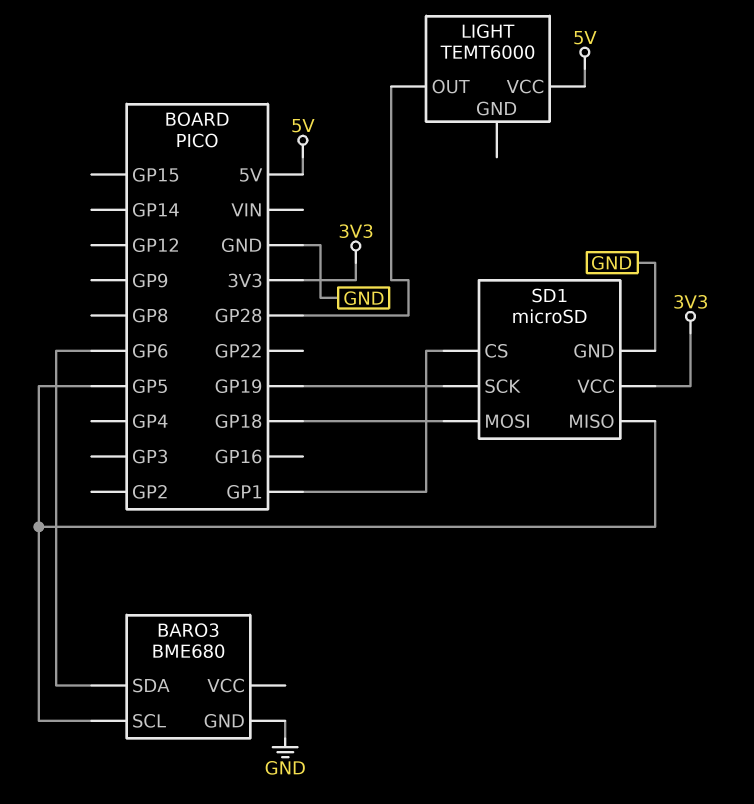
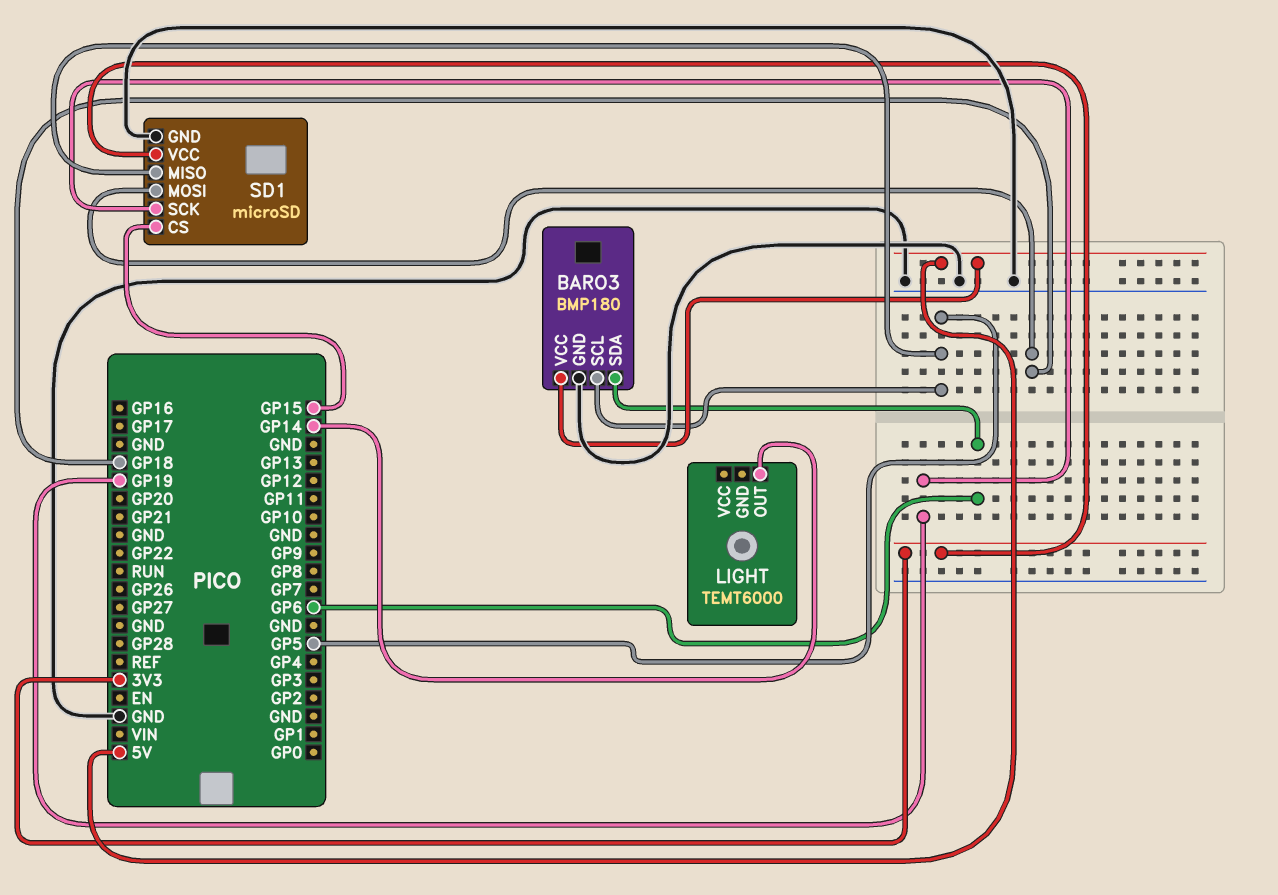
BARO3: BME680 -> BMP180
BARO3 pin VCC: none -> 5V
LIGHT pin OUT: GP28 -> GP14
LIGHT pin VCC: 5V -> none
SD1 pin CS: GP1 -> GP15

